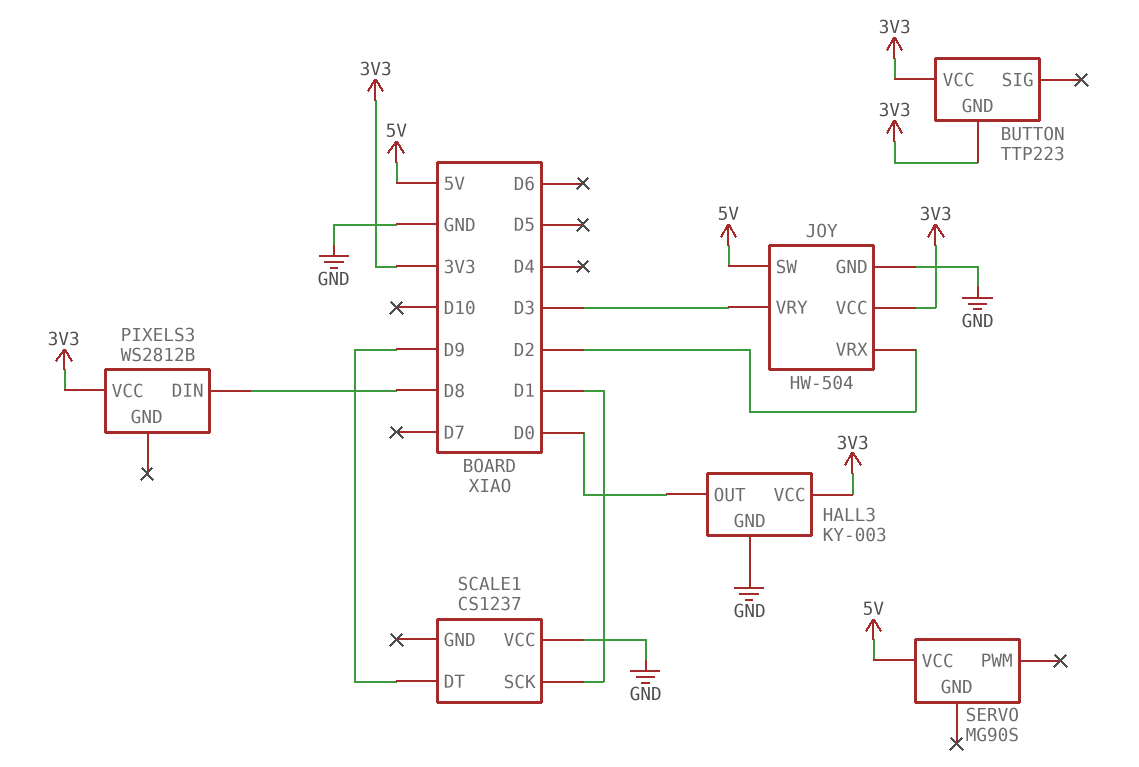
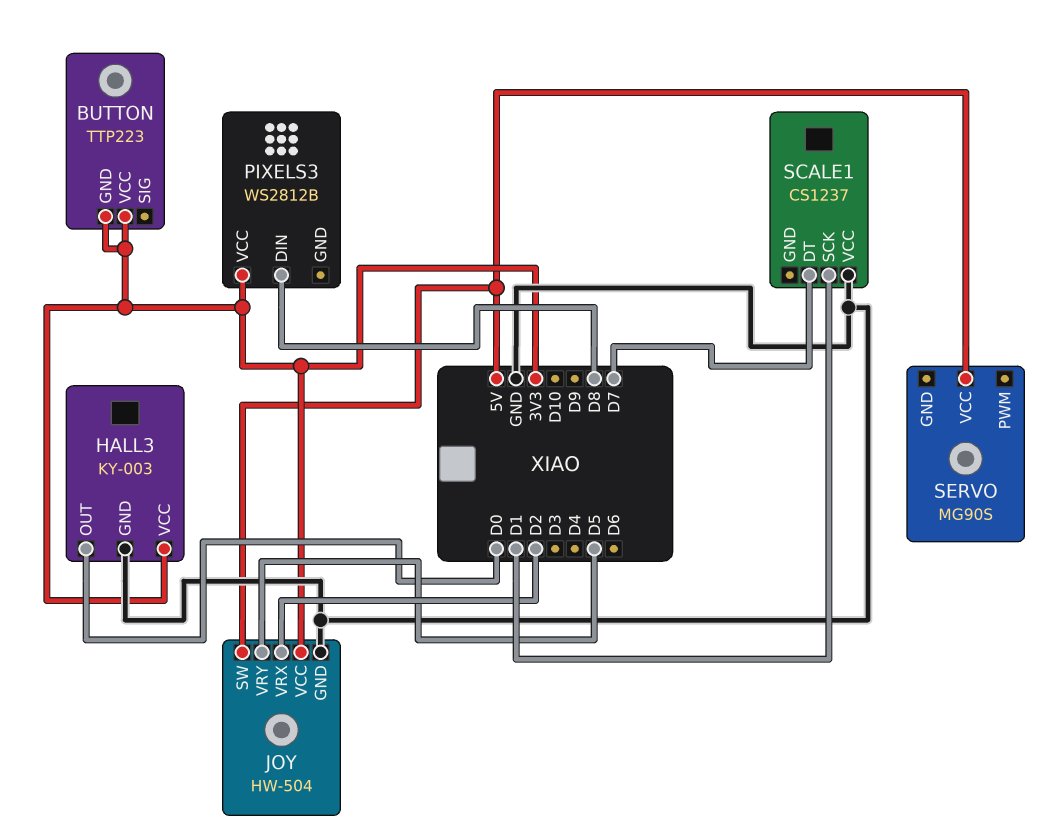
JOY pin VRY: D3 -> D5
SCALE1 pin DT: D9 -> D7

